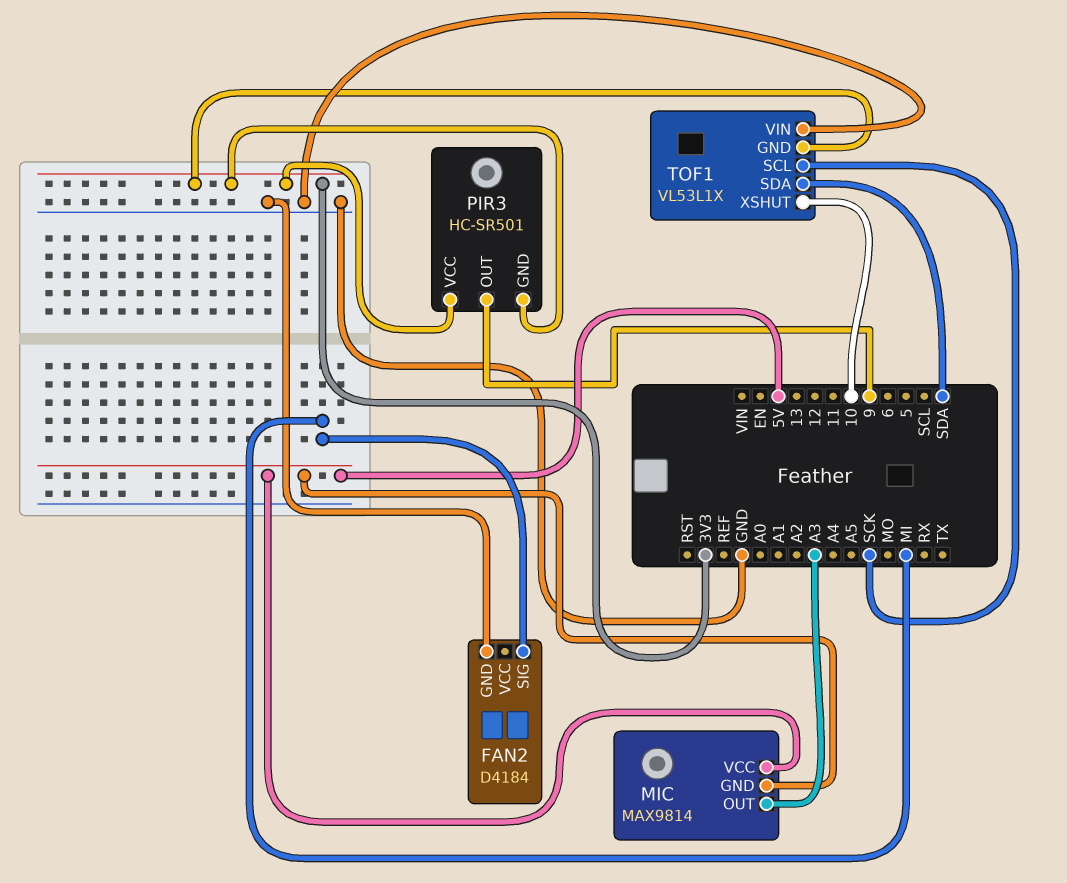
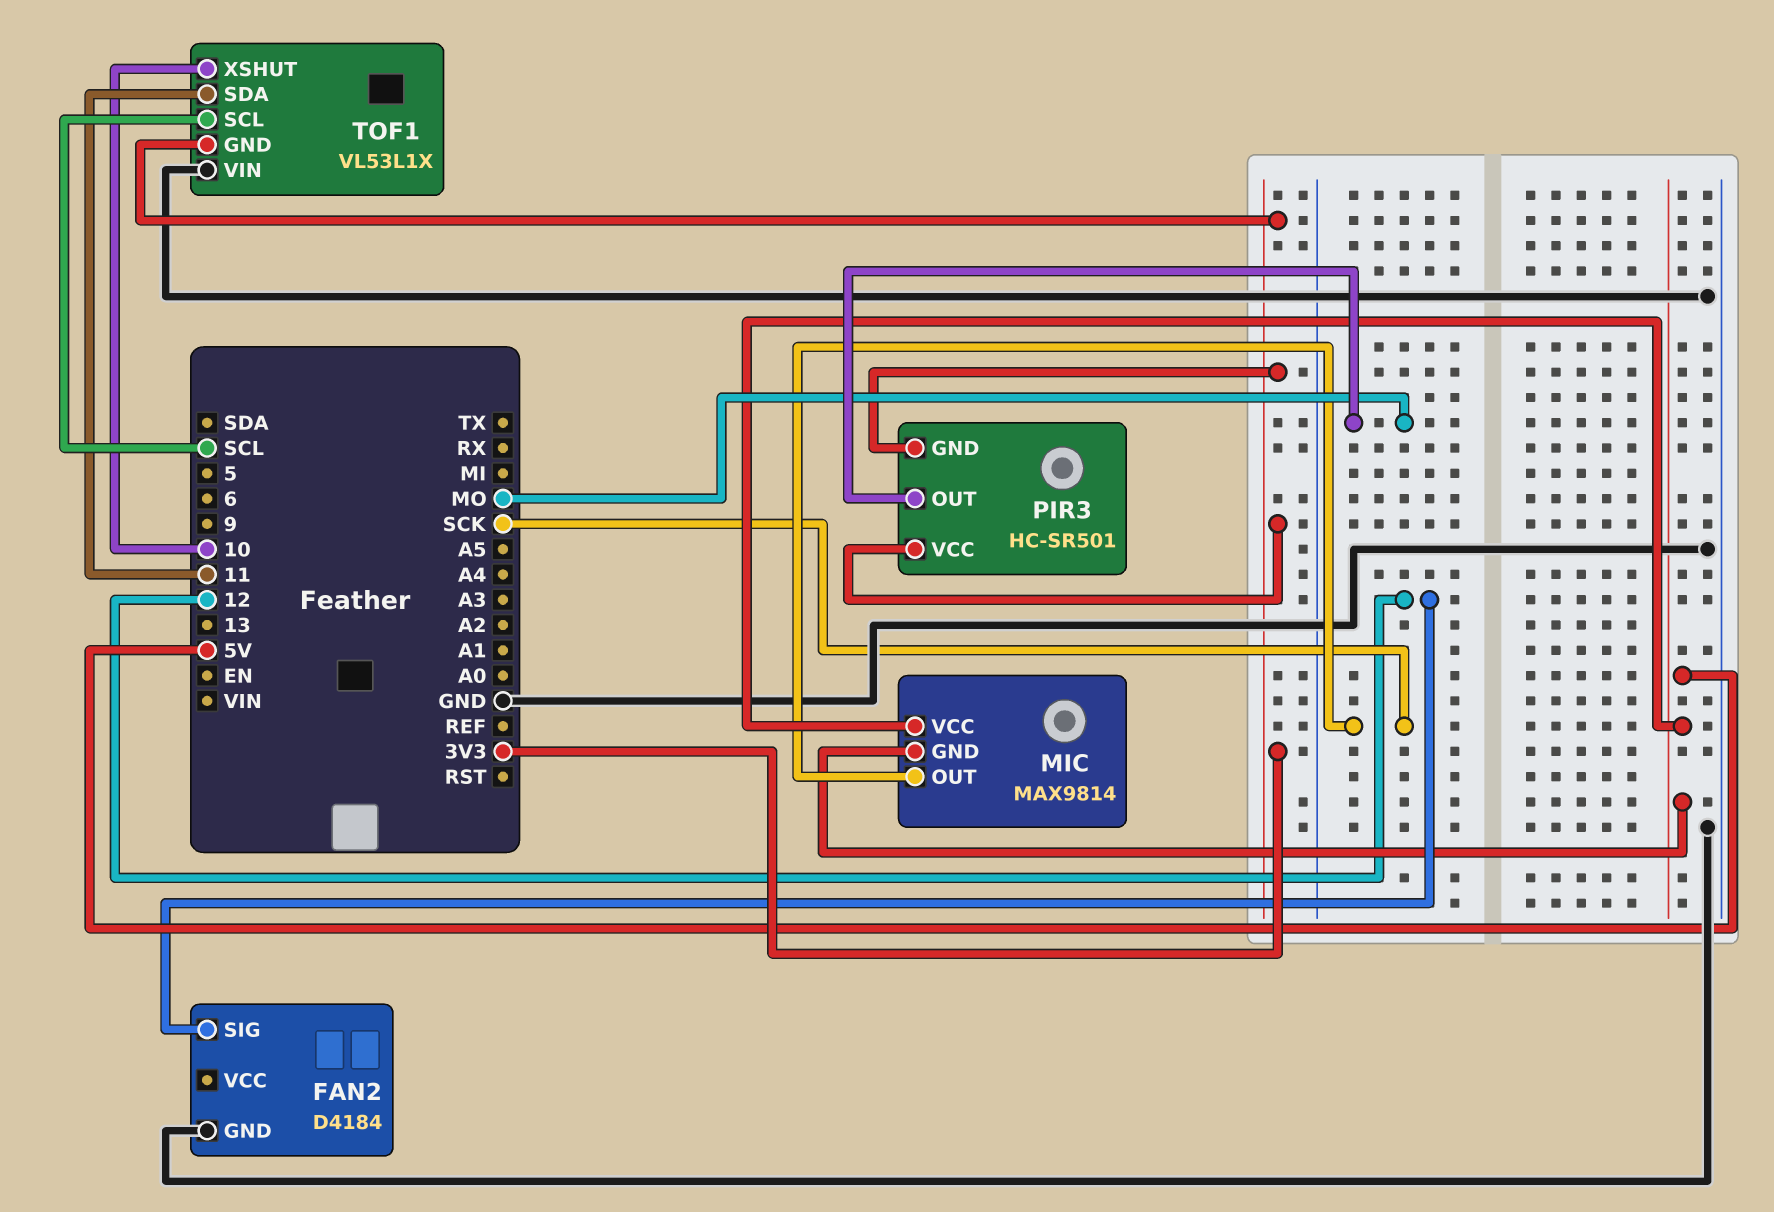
FAN2 pin SIG: MI -> 12
MIC pin OUT: A3 -> SCK
PIR3 pin OUT: 9 -> MO
TOF1 pin SCL: SCK -> SCL
TOF1 pin SDA: SDA -> 11

